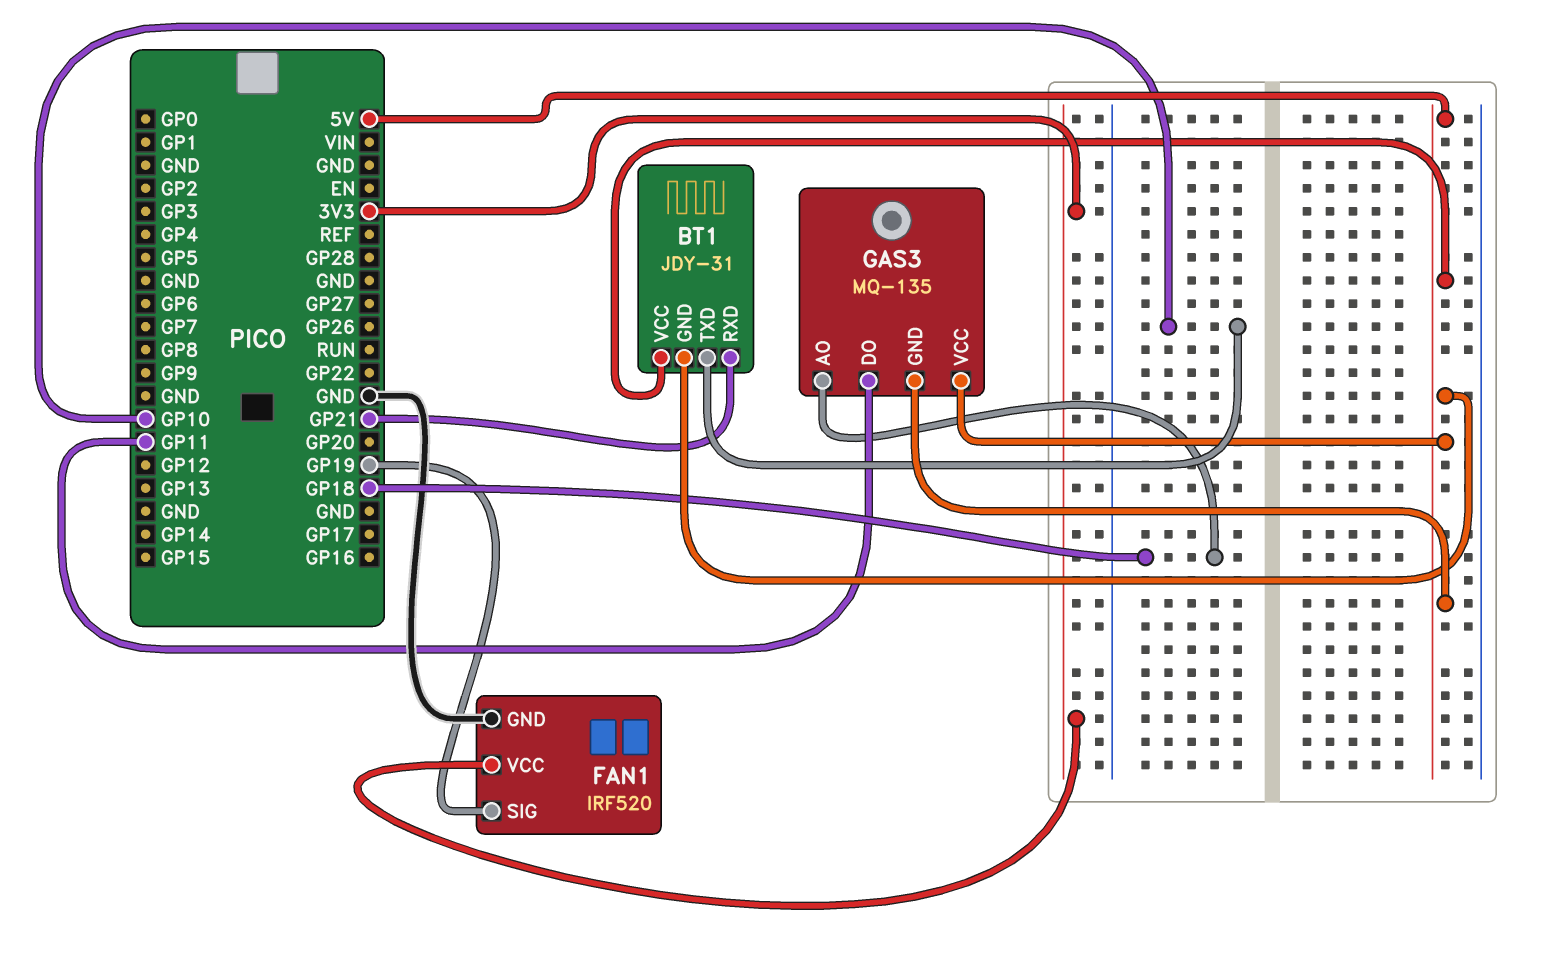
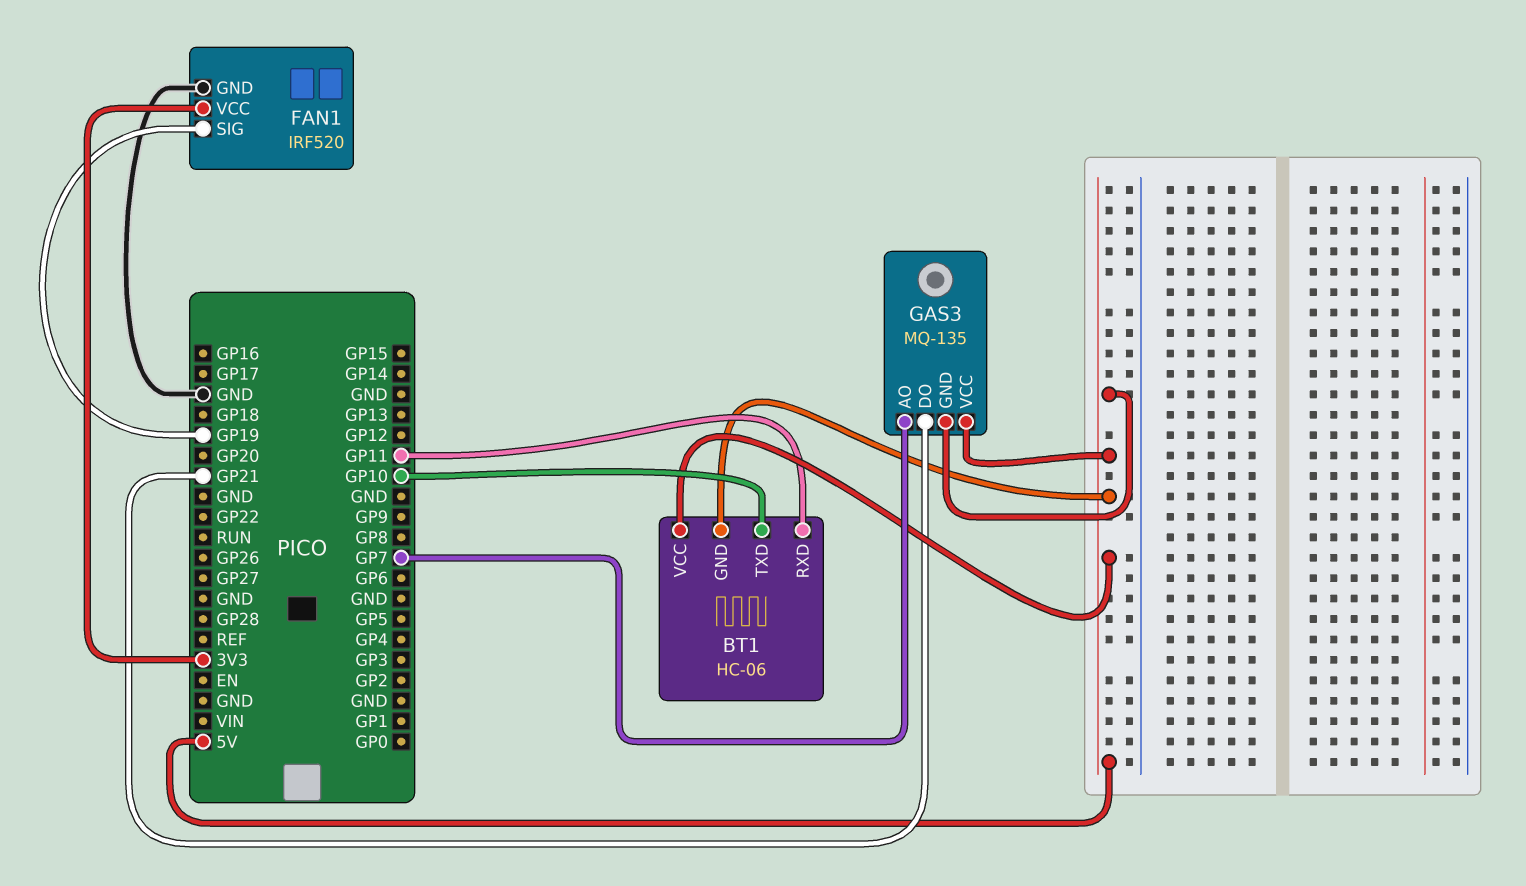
BT1: JDY-31 -> HC-06
BT1 pin RXD: GP21 -> GP11
GAS3 pin AO: GP18 -> GP7
GAS3 pin DO: GP11 -> GP21

